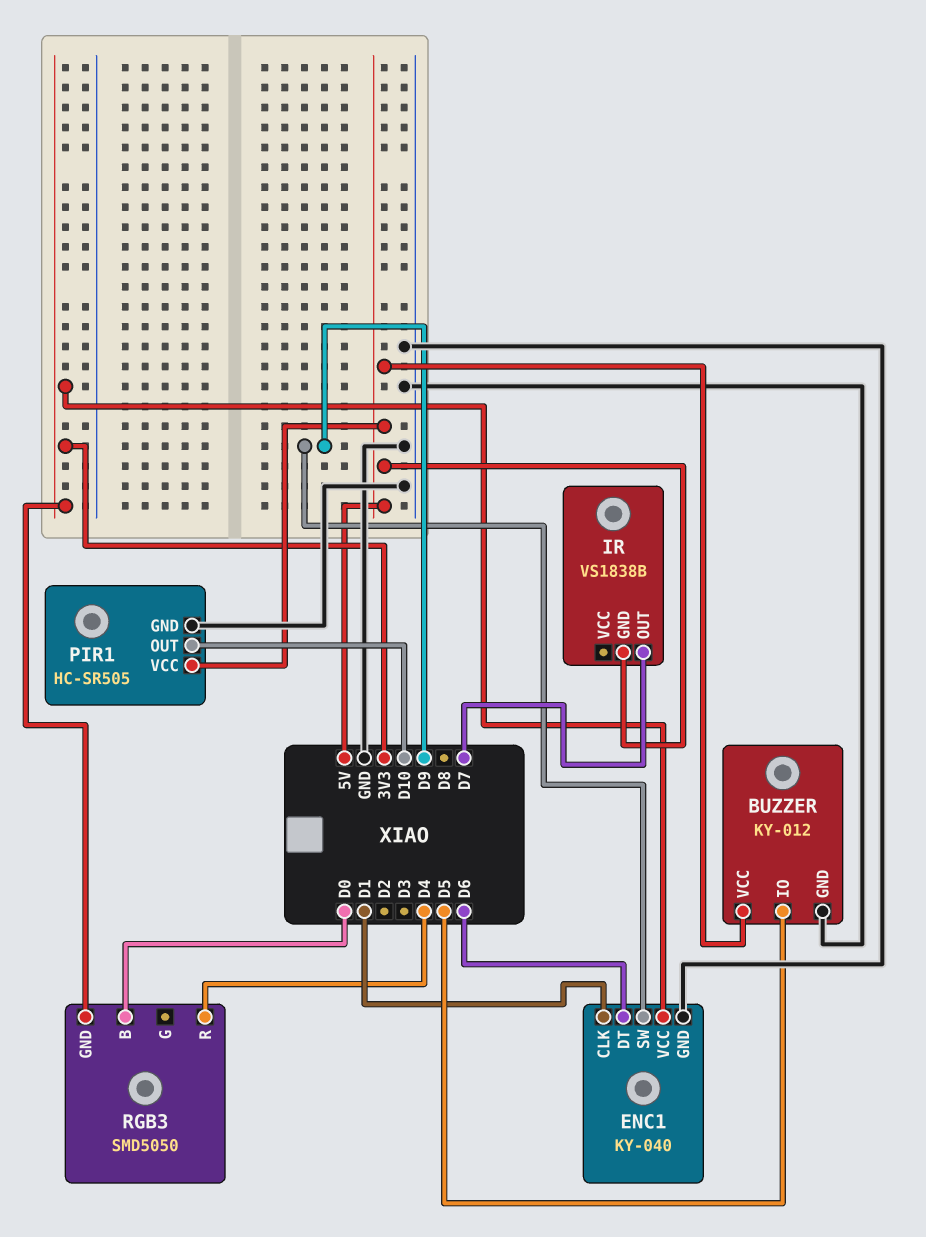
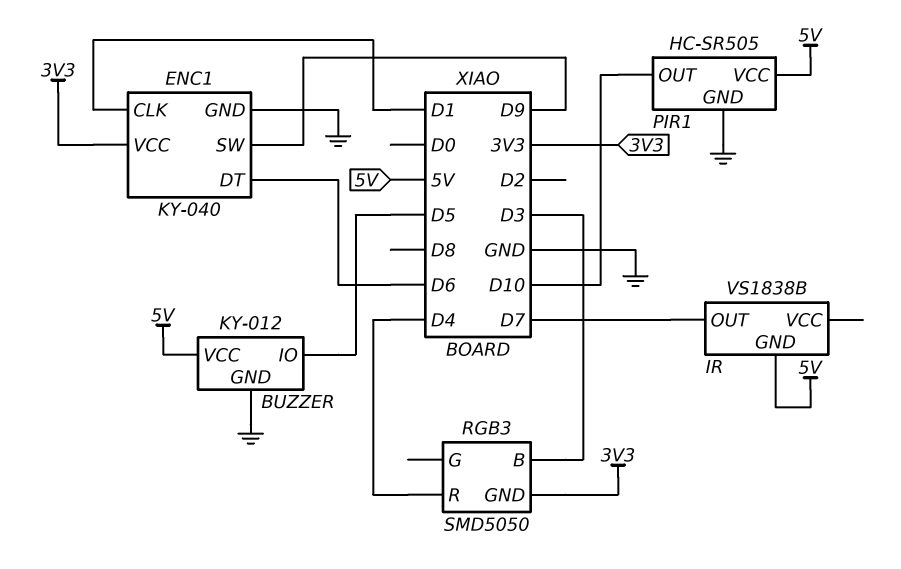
RGB3 pin B: D0 -> D3

